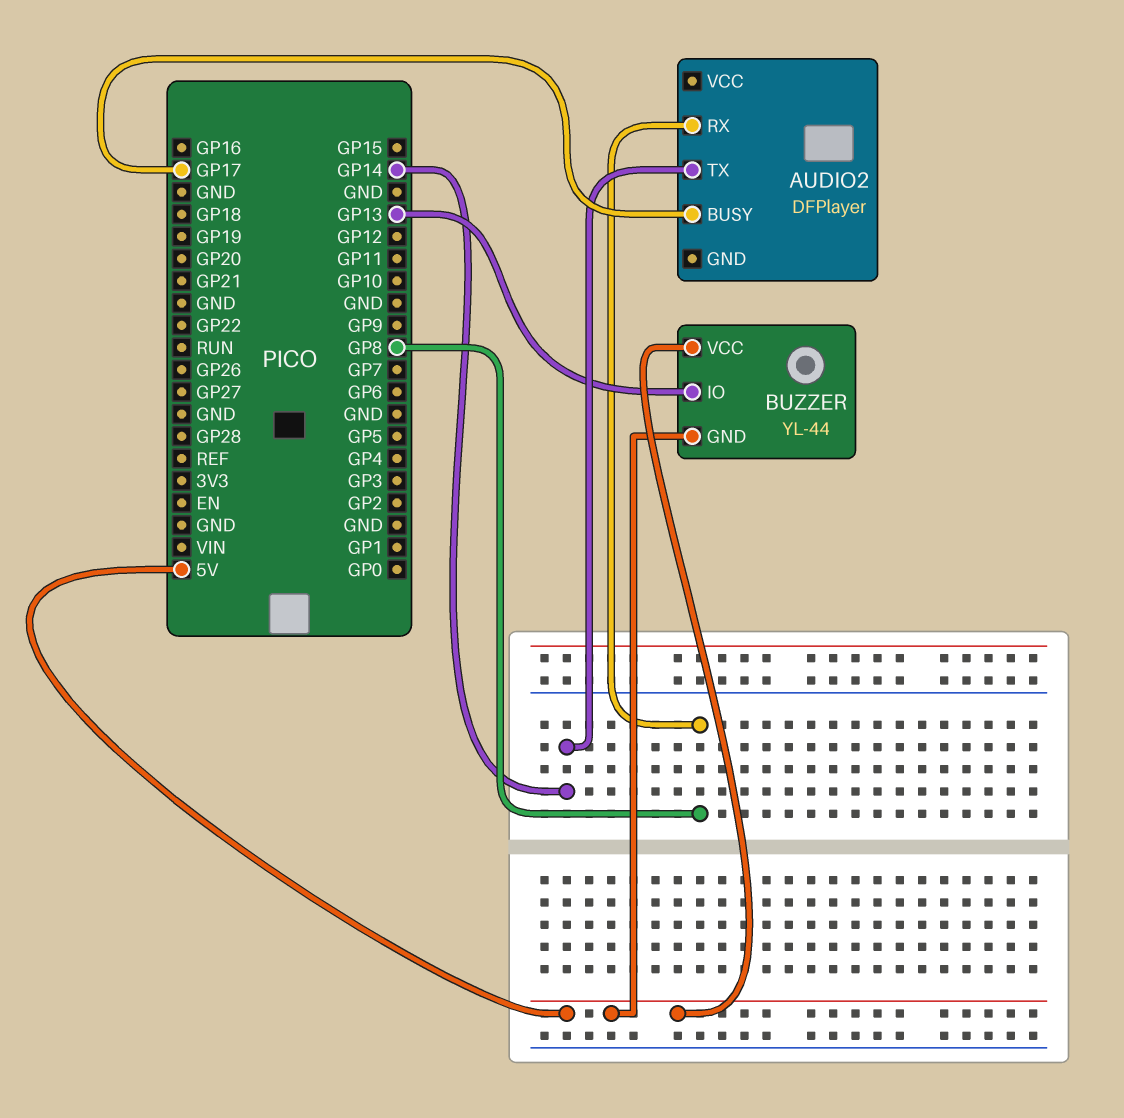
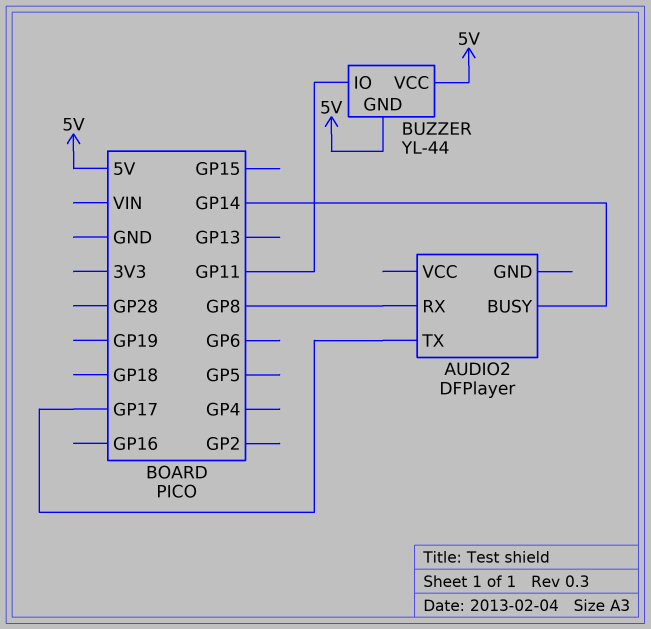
AUDIO2 pin BUSY: GP17 -> GP14
AUDIO2 pin TX: GP14 -> GP17
BUZZER pin IO: GP13 -> GP11

